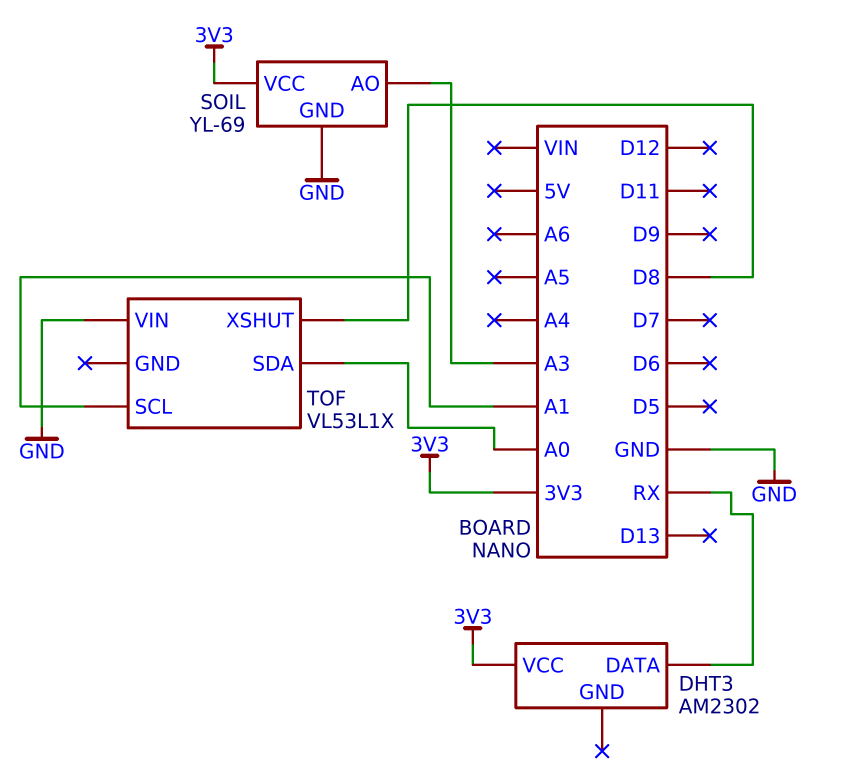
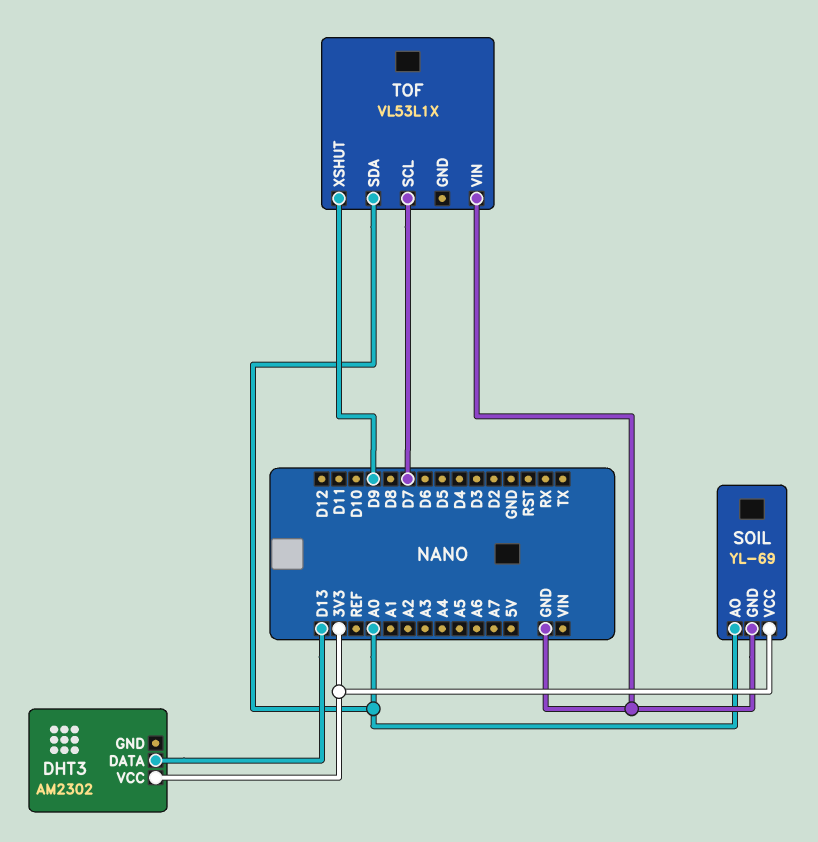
DHT3 pin DATA: RX -> D13
SOIL pin AO: A3 -> A0
TOF pin SCL: A1 -> D7
TOF pin XSHUT: D8 -> D9

